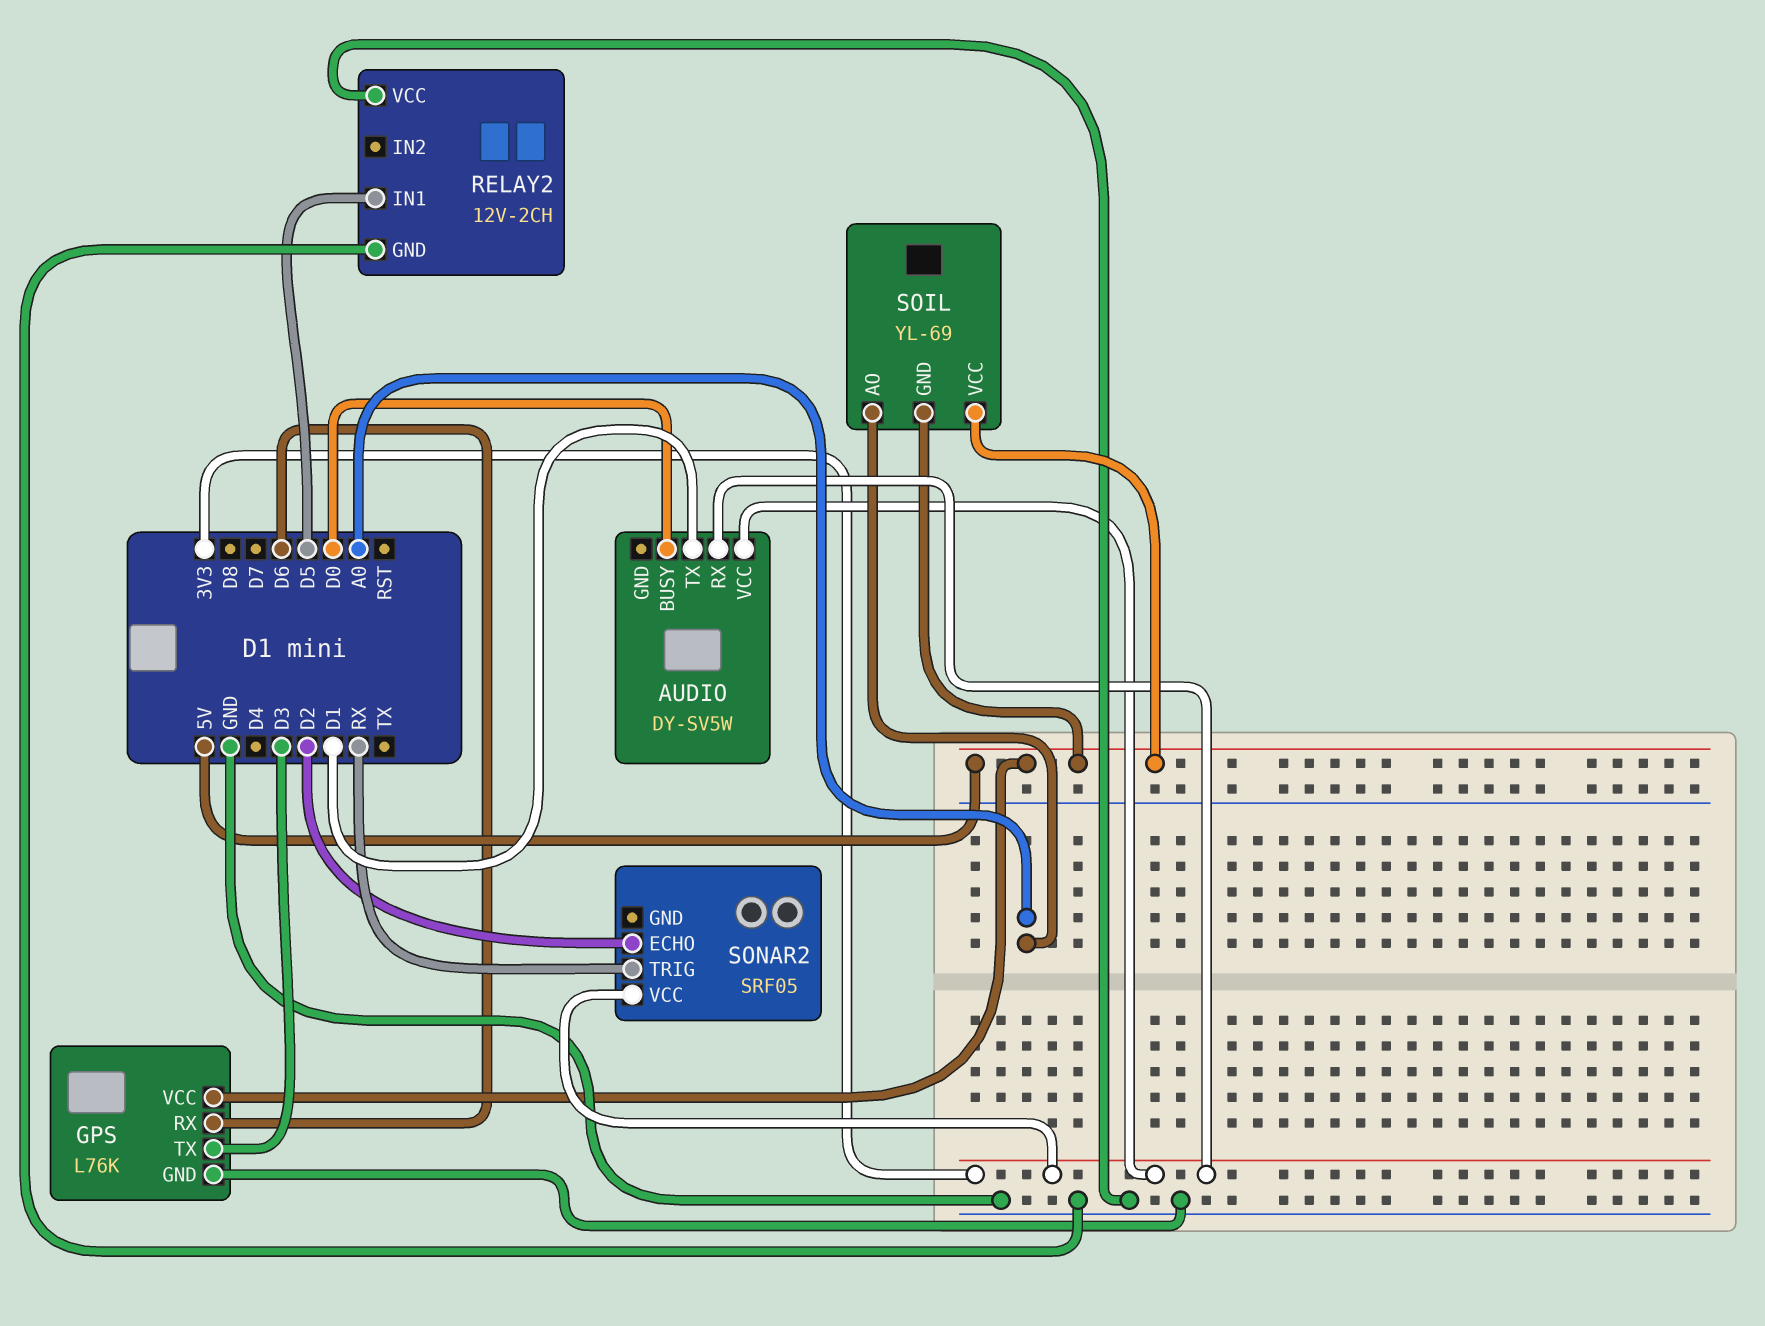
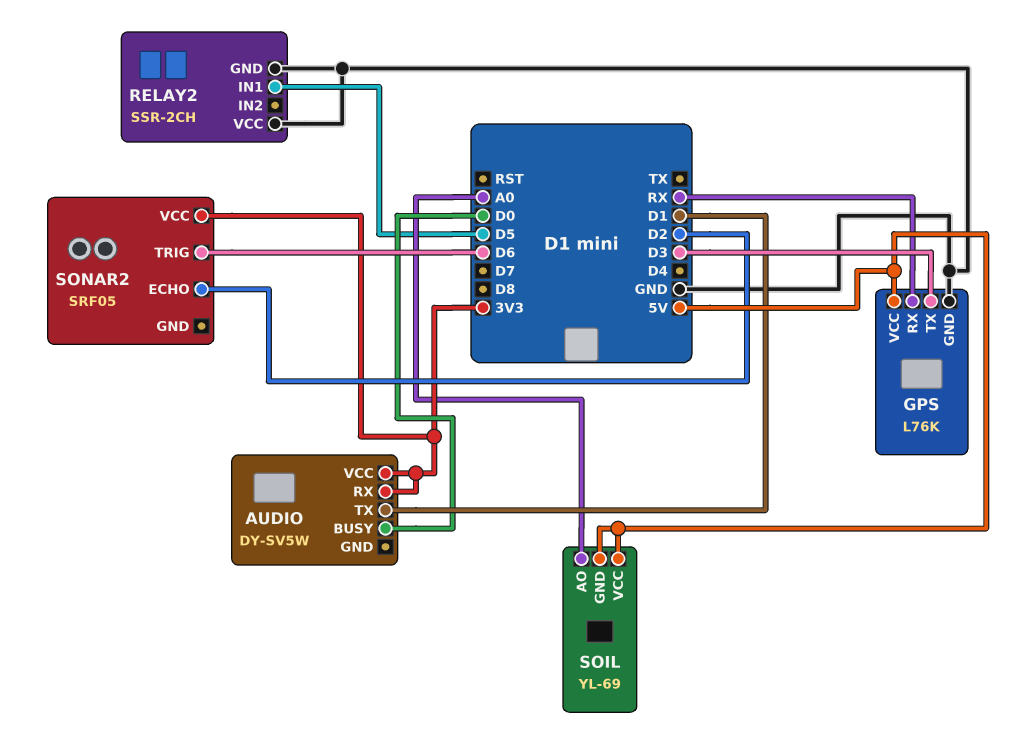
GPS pin RX: D6 -> RX
RELAY2: 12V-2CH -> SSR-2CH
SONAR2 pin TRIG: RX -> D6

